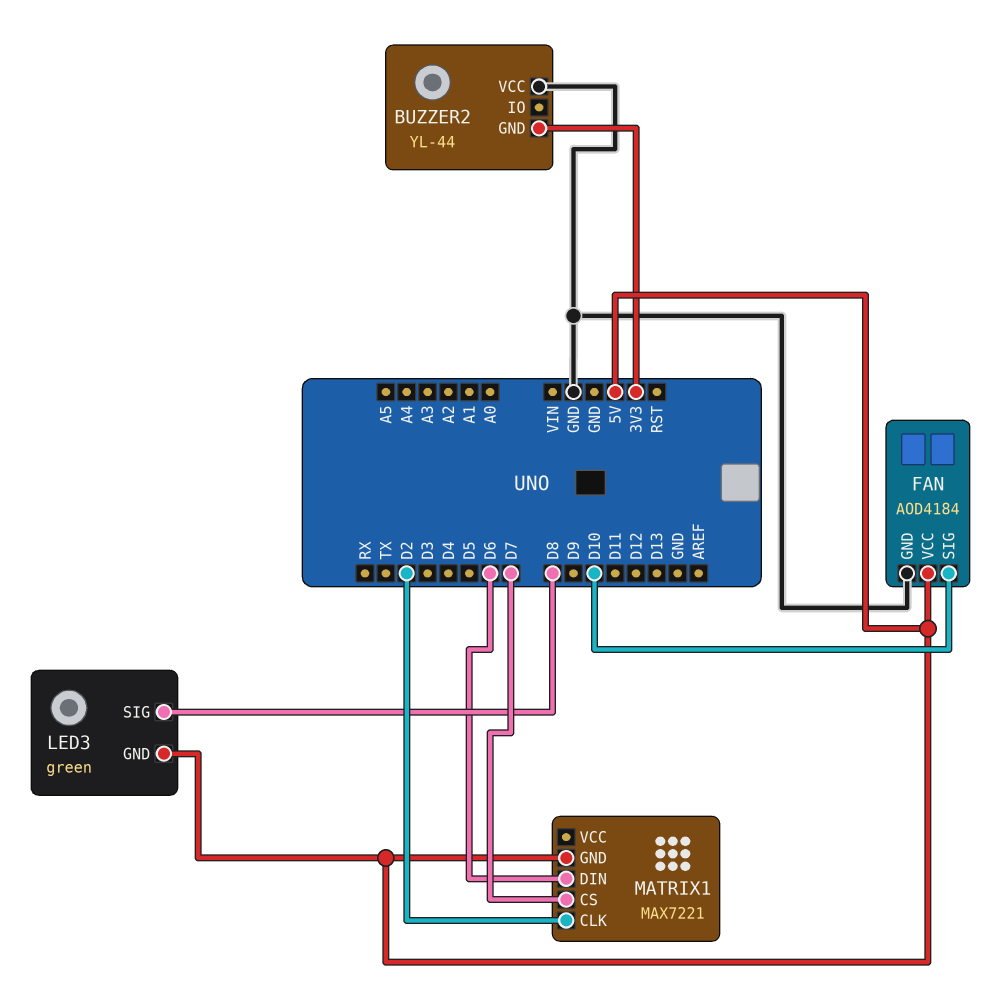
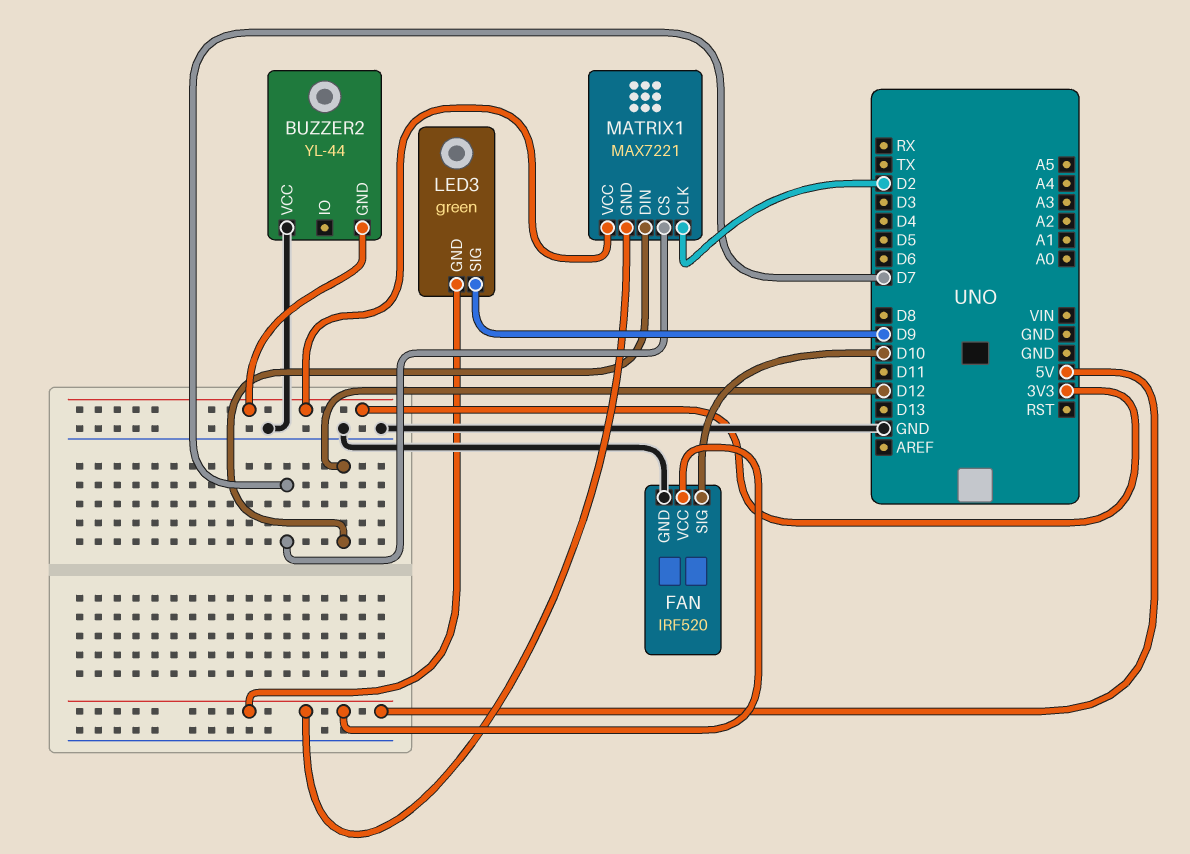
FAN: AOD4184 -> IRF520
LED3 pin SIG: D8 -> D9
MATRIX1 pin DIN: D6 -> D12
MATRIX1 pin VCC: none -> 3V3

